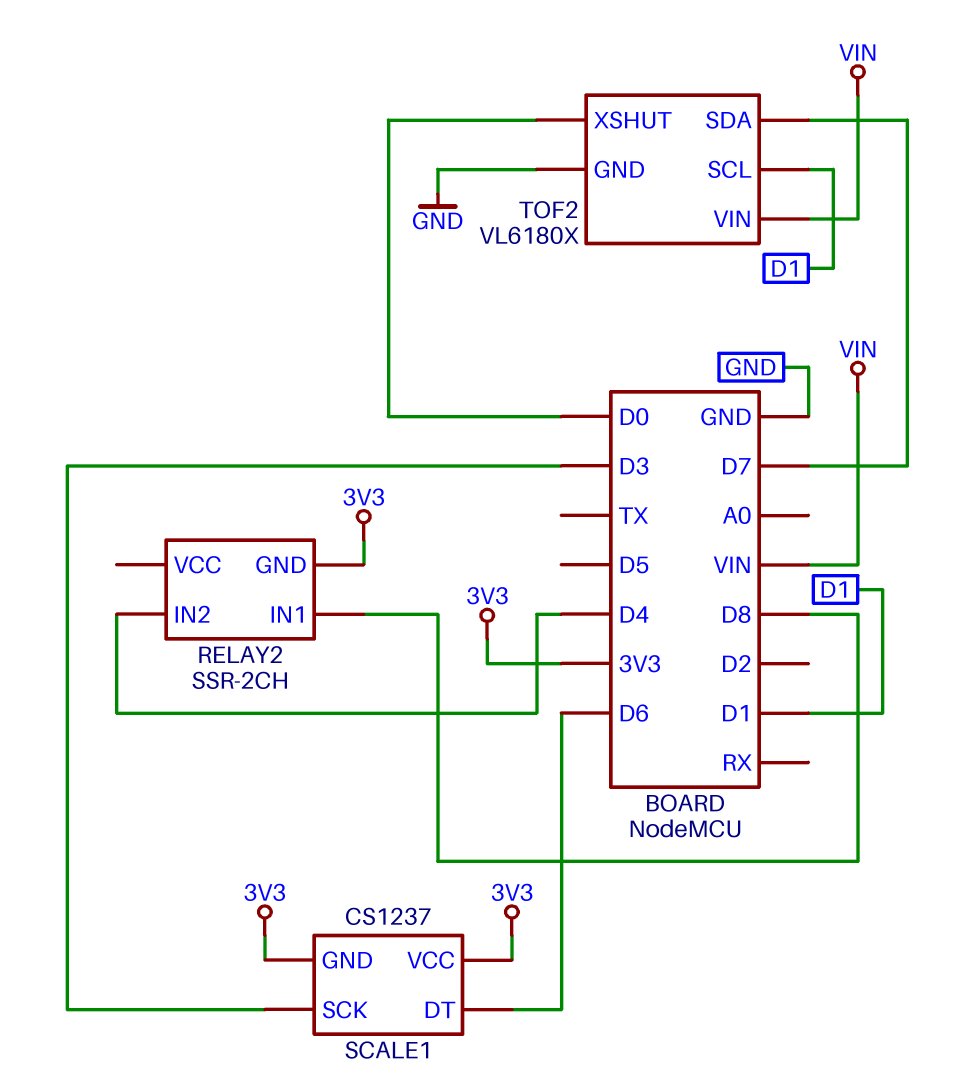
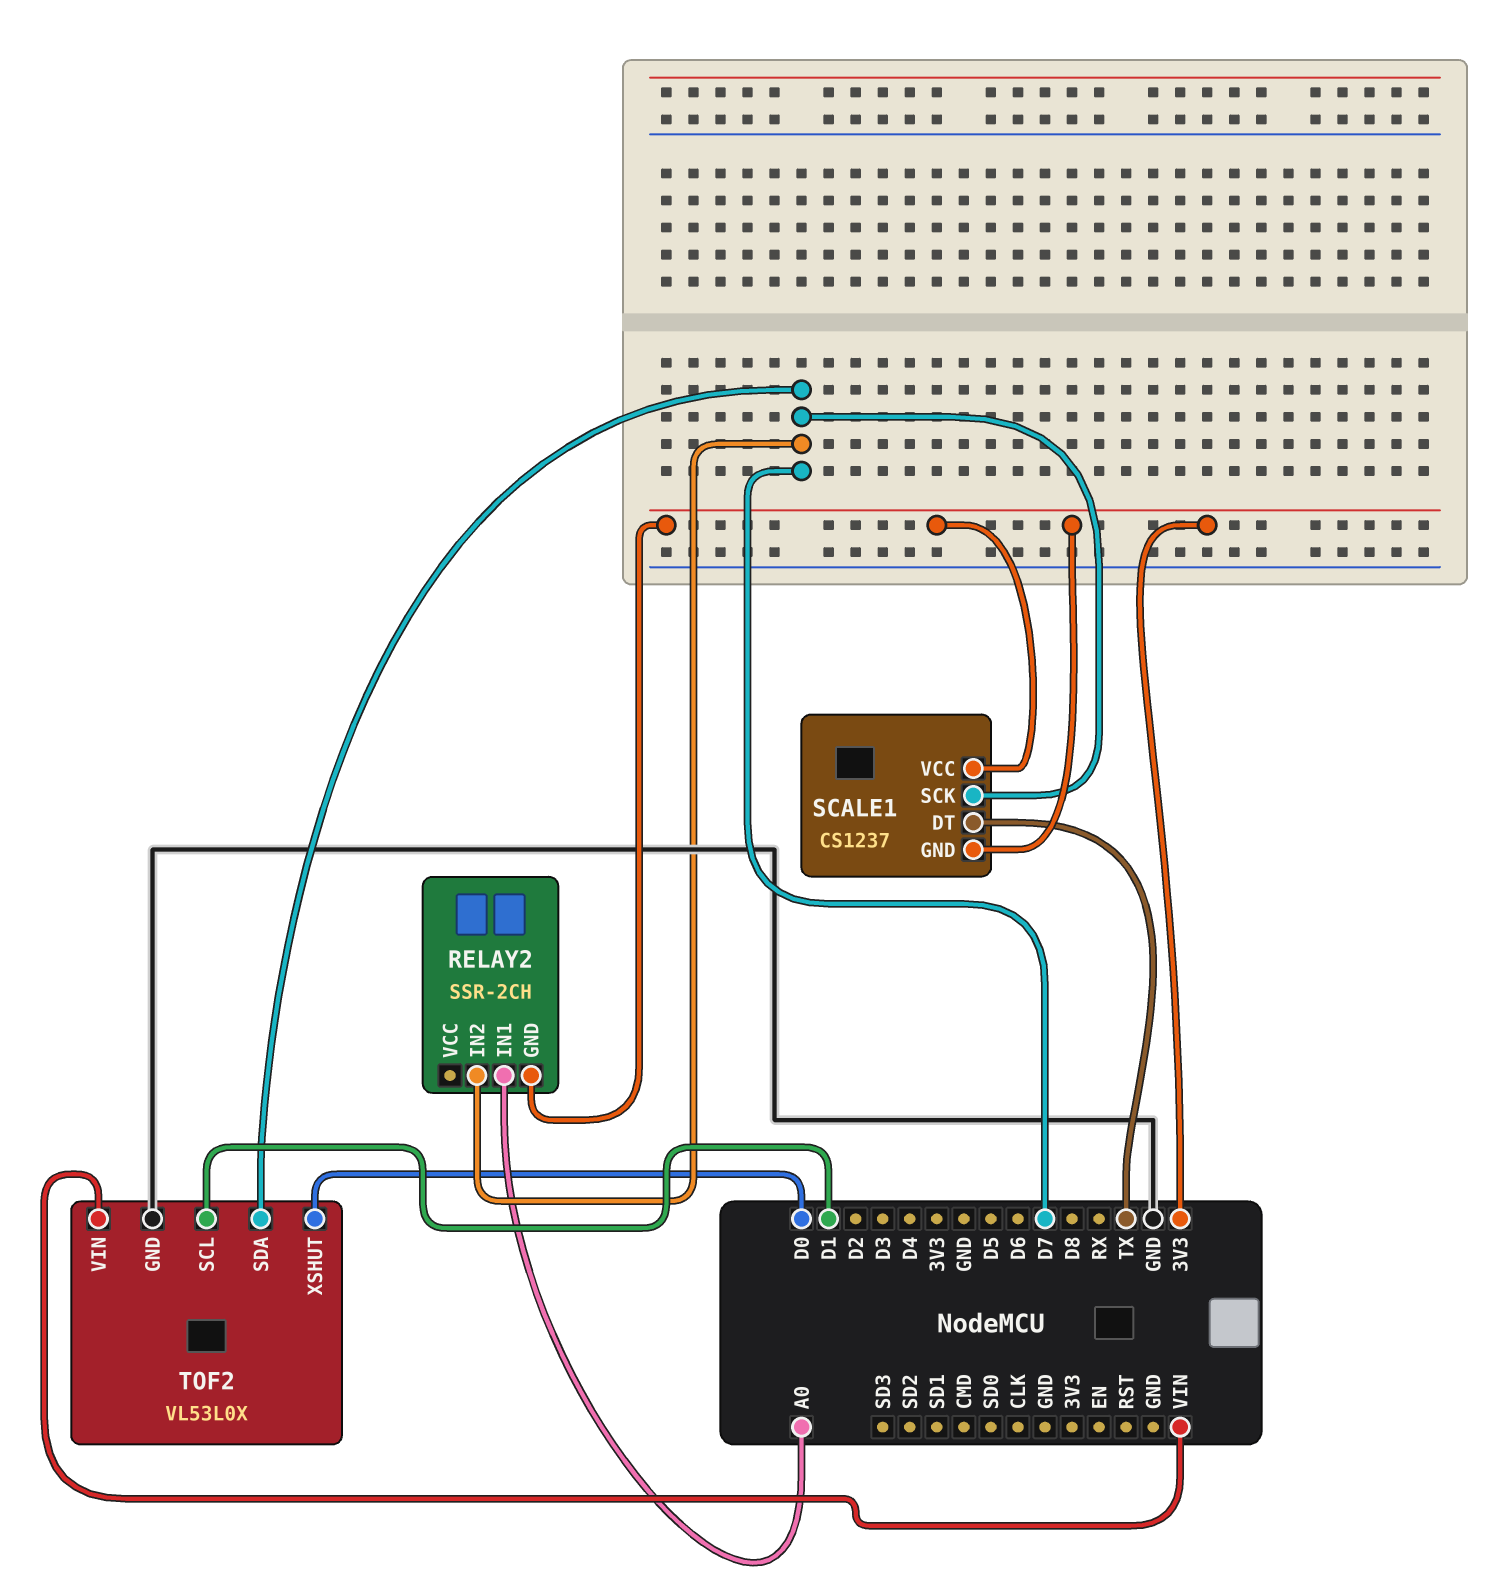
RELAY2 pin IN1: D8 -> A0
RELAY2 pin IN2: D4 -> D7
SCALE1 pin DT: D6 -> TX
SCALE1 pin SCK: D3 -> D7
TOF2: VL6180X -> VL53L0X

